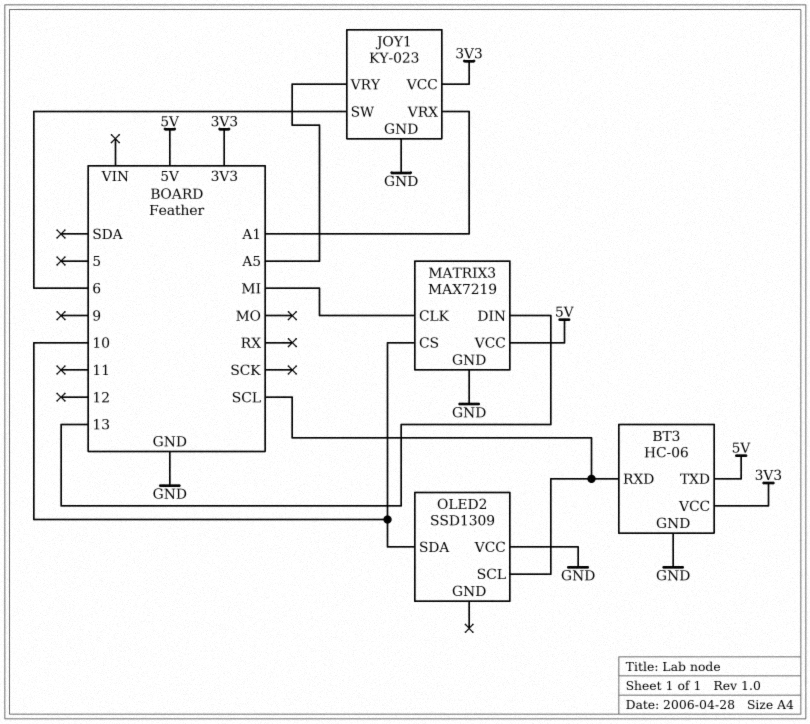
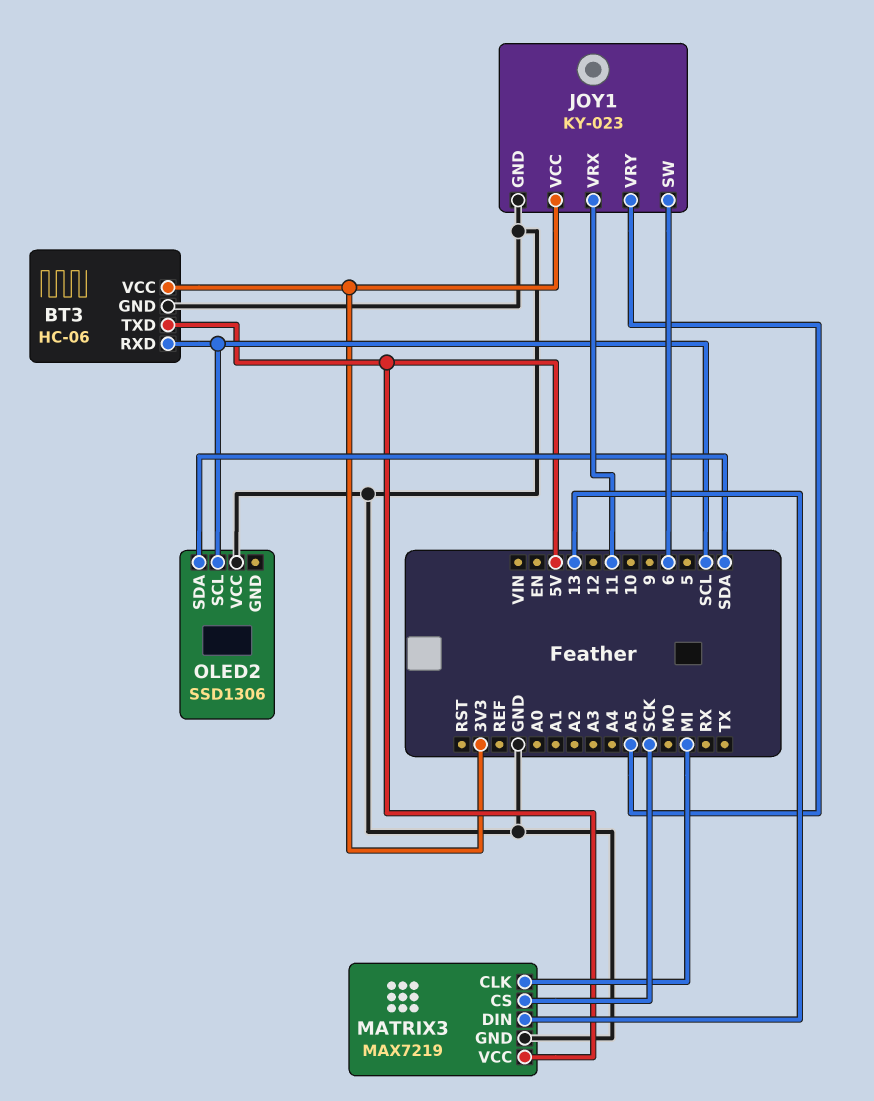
JOY1 pin VRX: A1 -> 11
MATRIX3 pin CS: 10 -> SCK
OLED2: SSD1309 -> SSD1306
OLED2 pin SDA: 10 -> SDA

